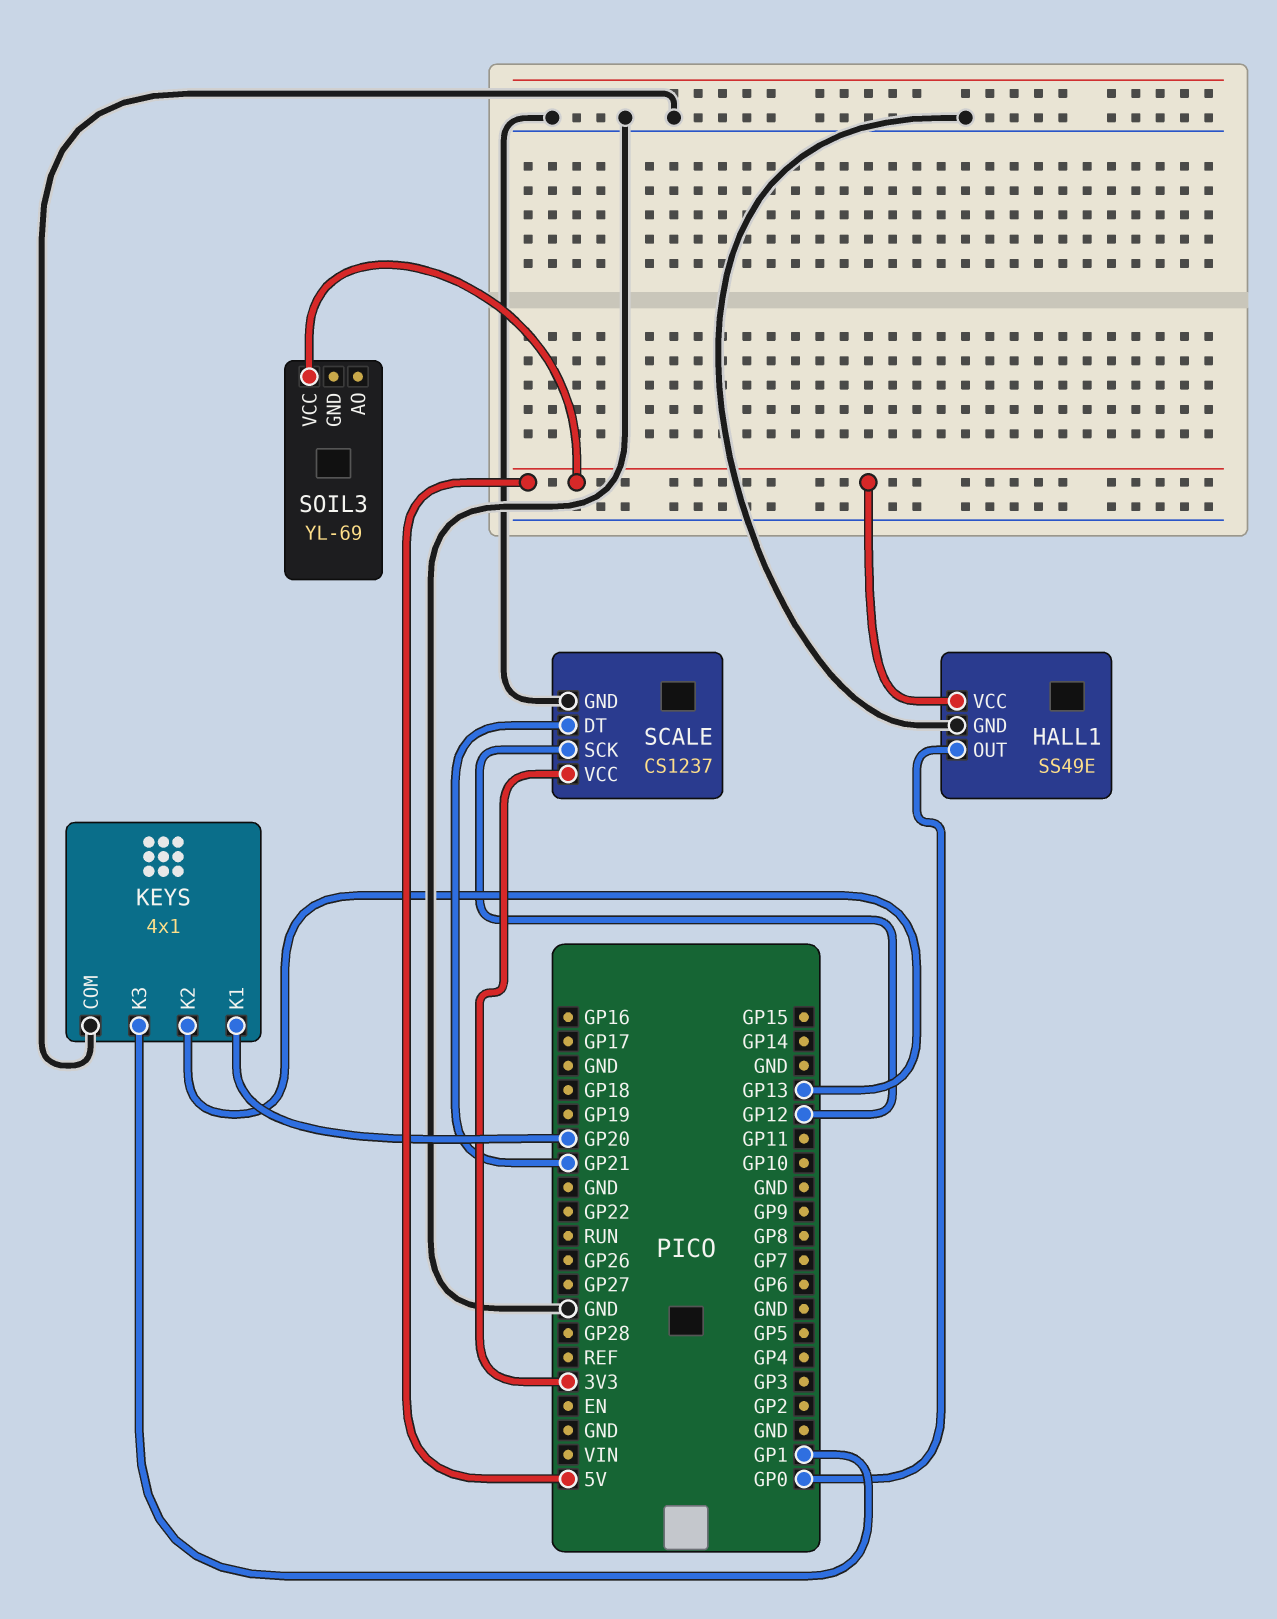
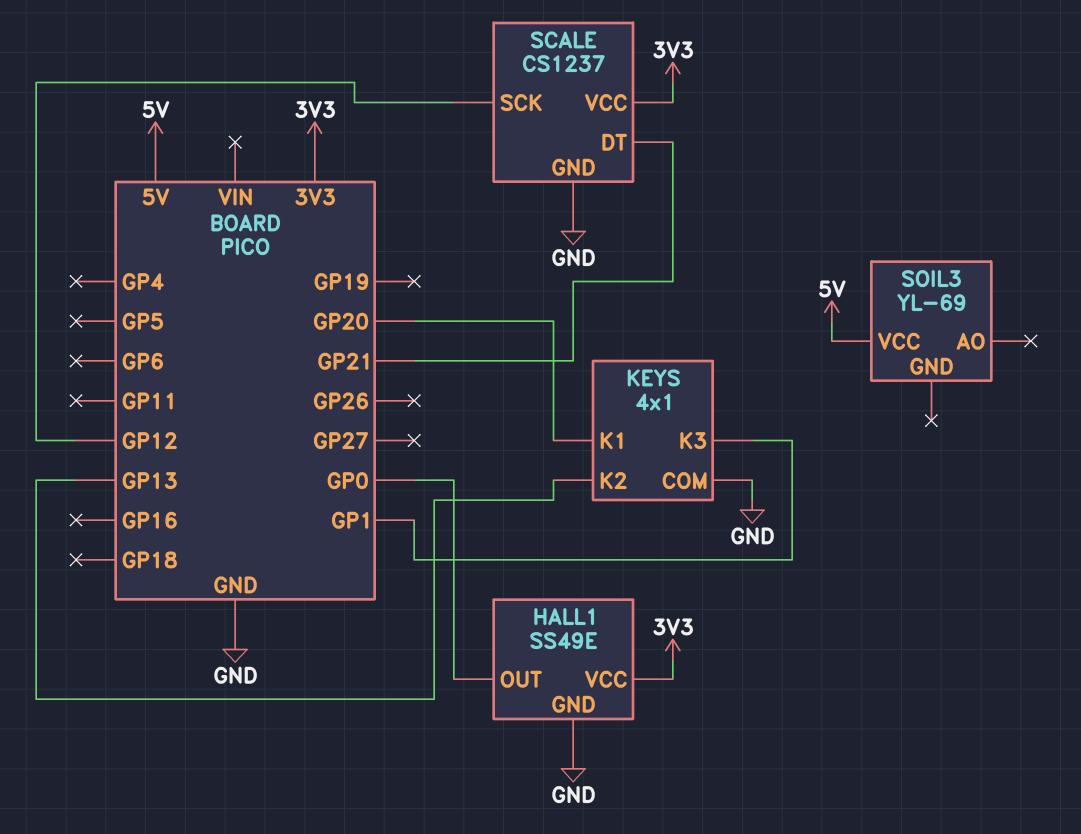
HALL1 pin VCC: 5V -> 3V3

